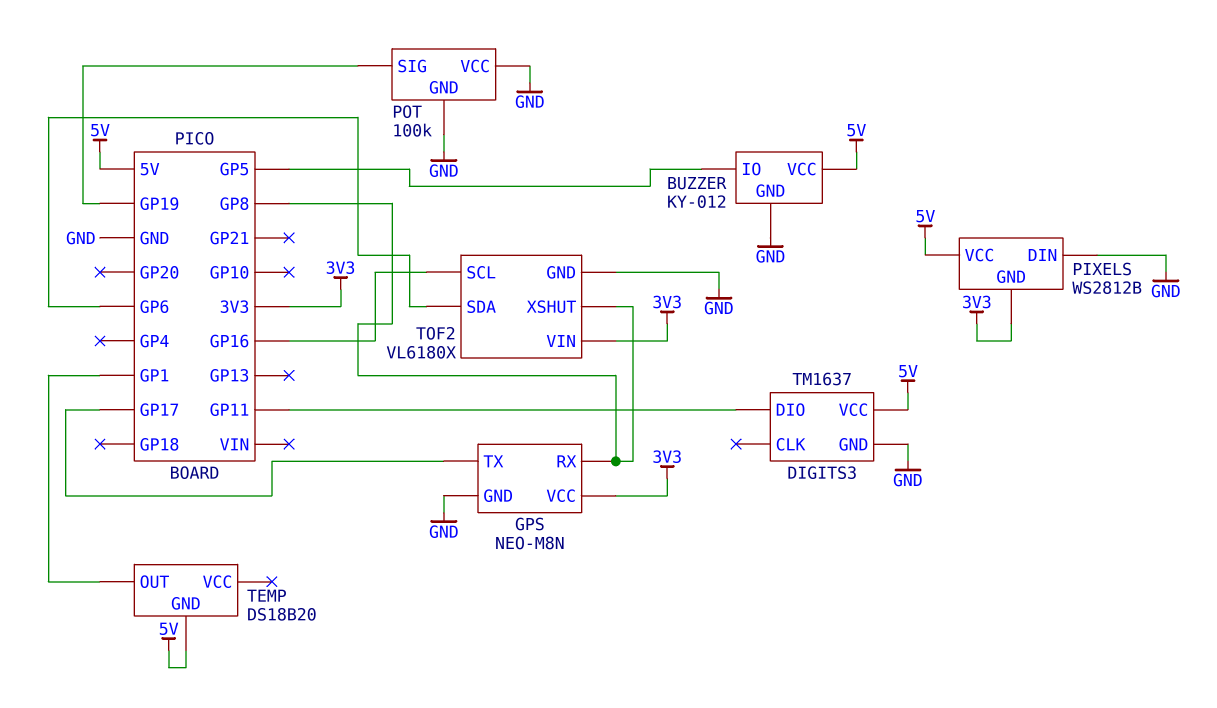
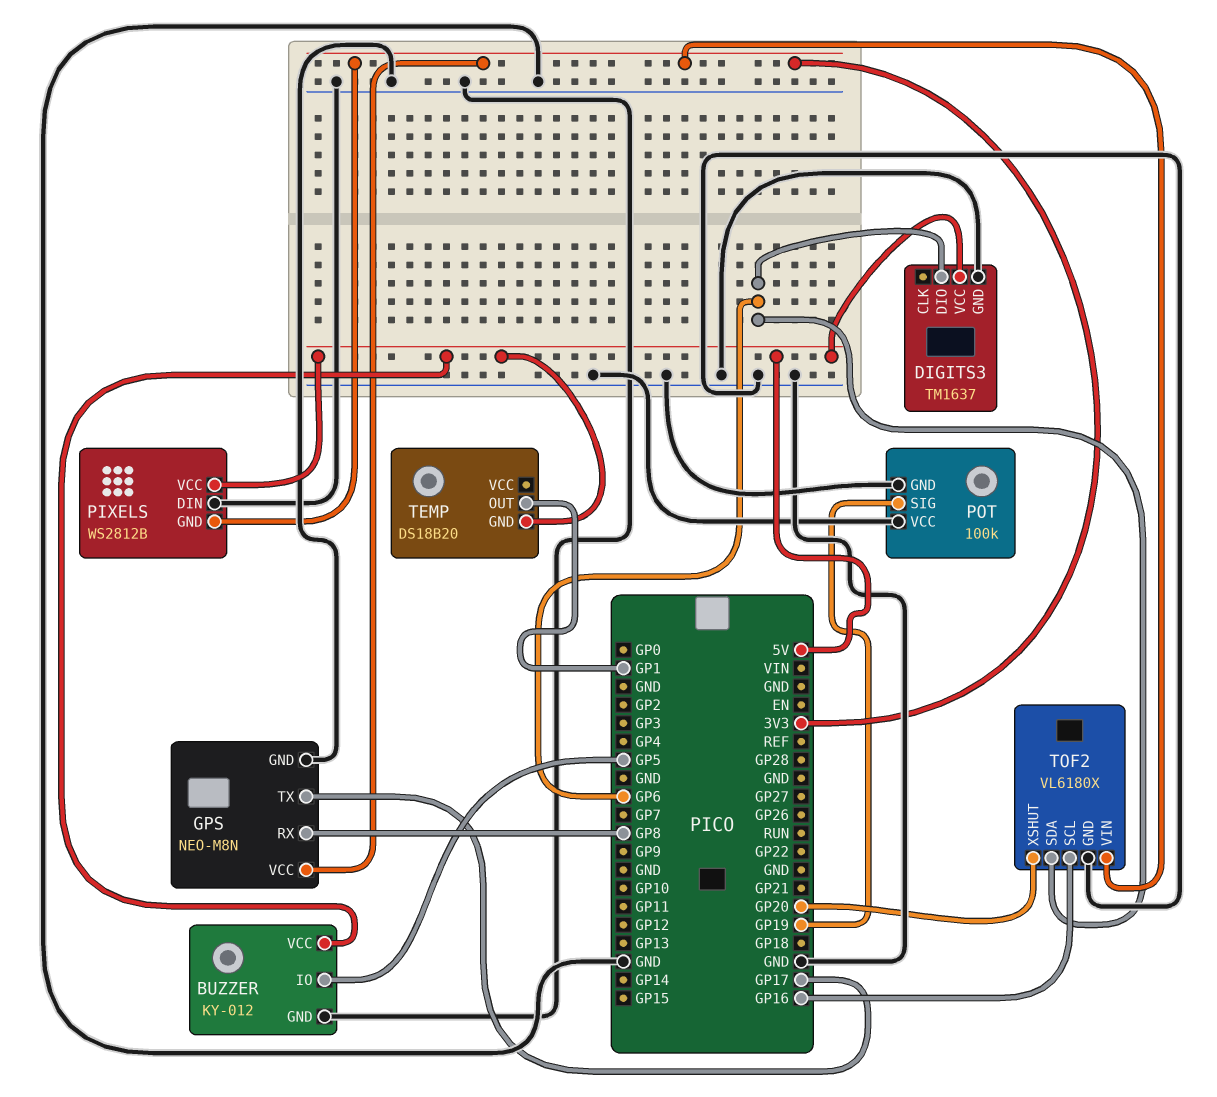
DIGITS3 pin DIO: GP11 -> GP6
TOF2 pin XSHUT: GP8 -> GP20

